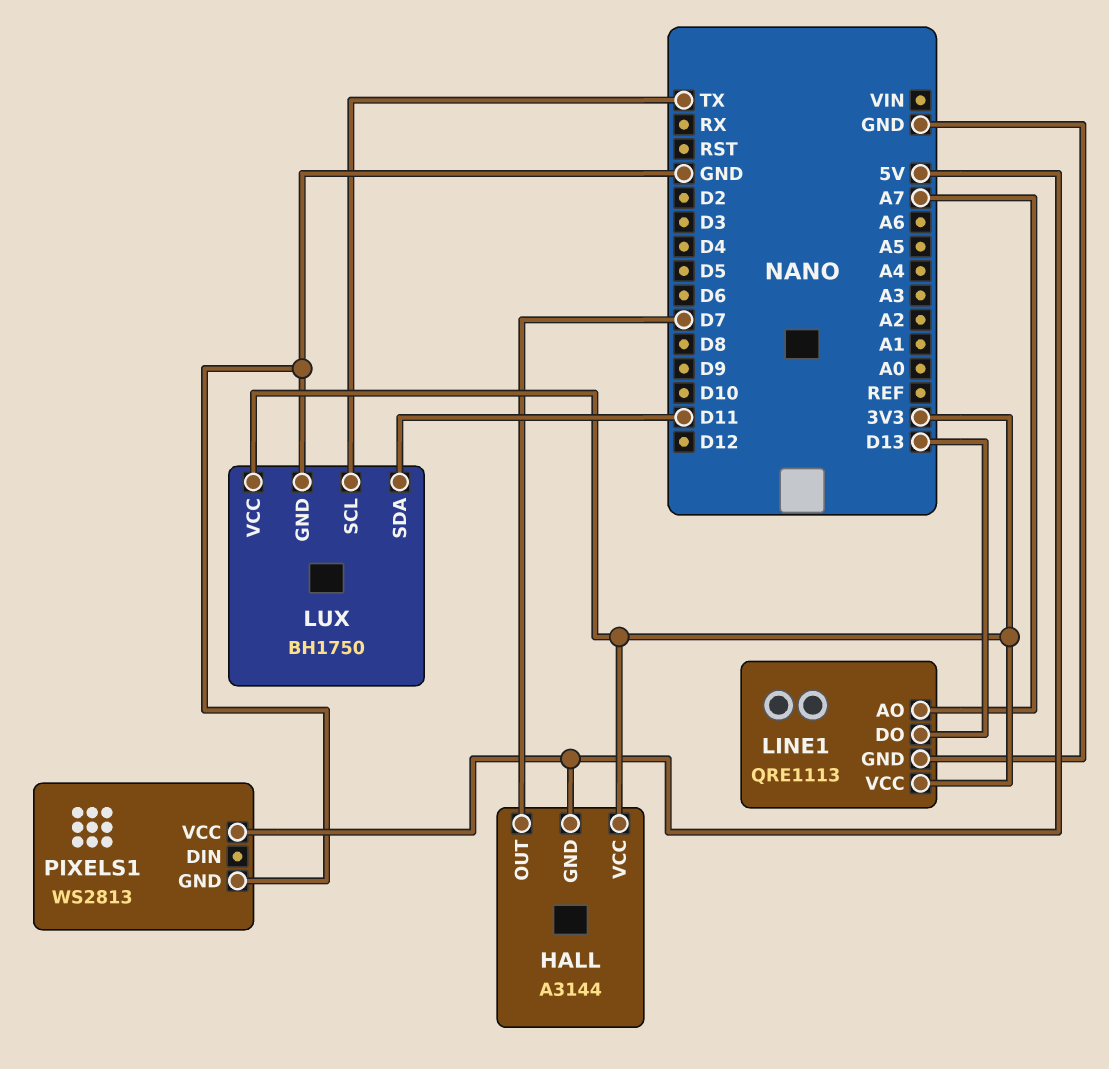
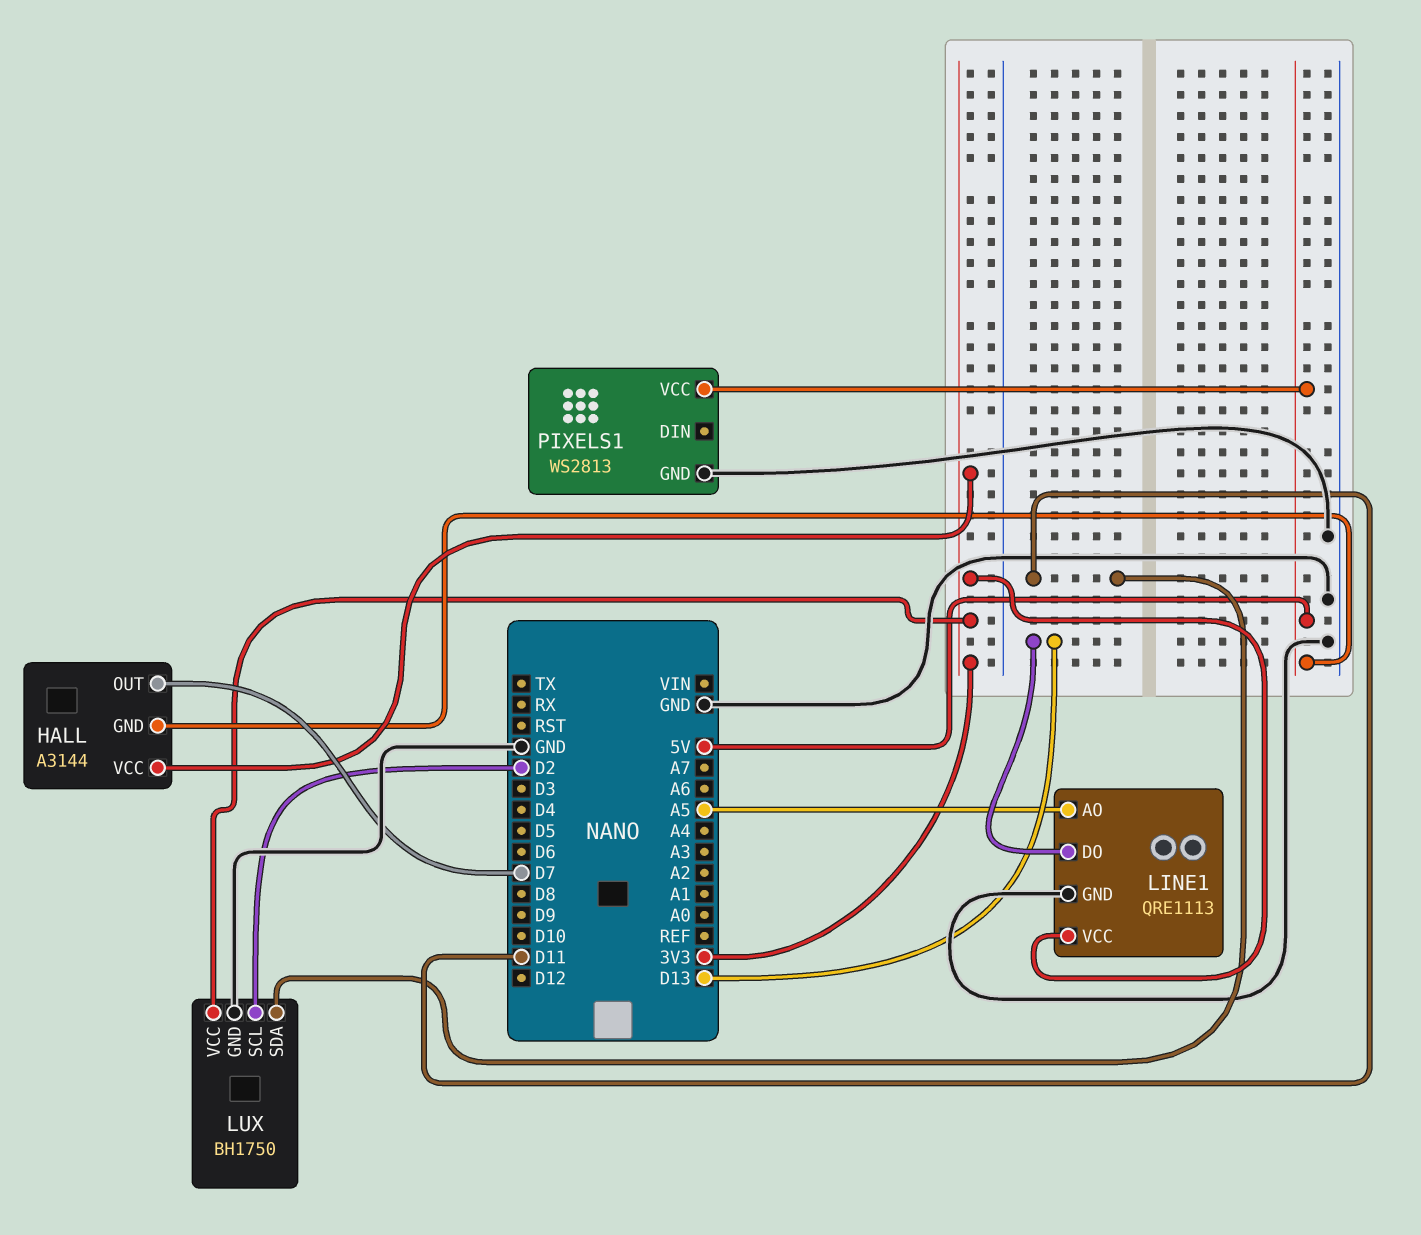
LINE1 pin AO: A7 -> A5
LUX pin SCL: TX -> D2

